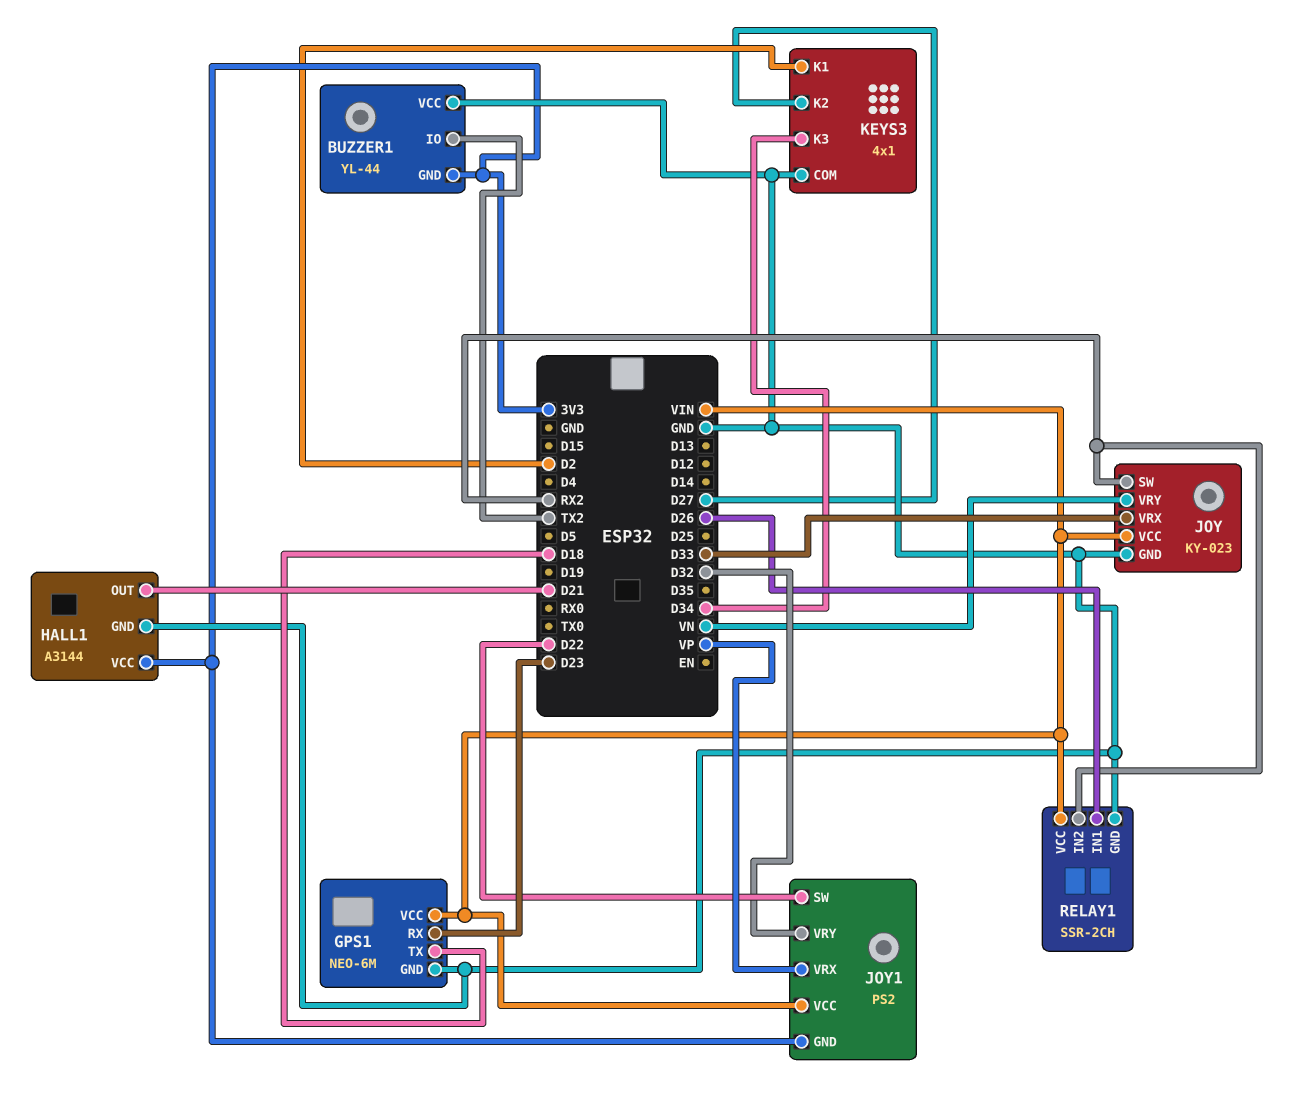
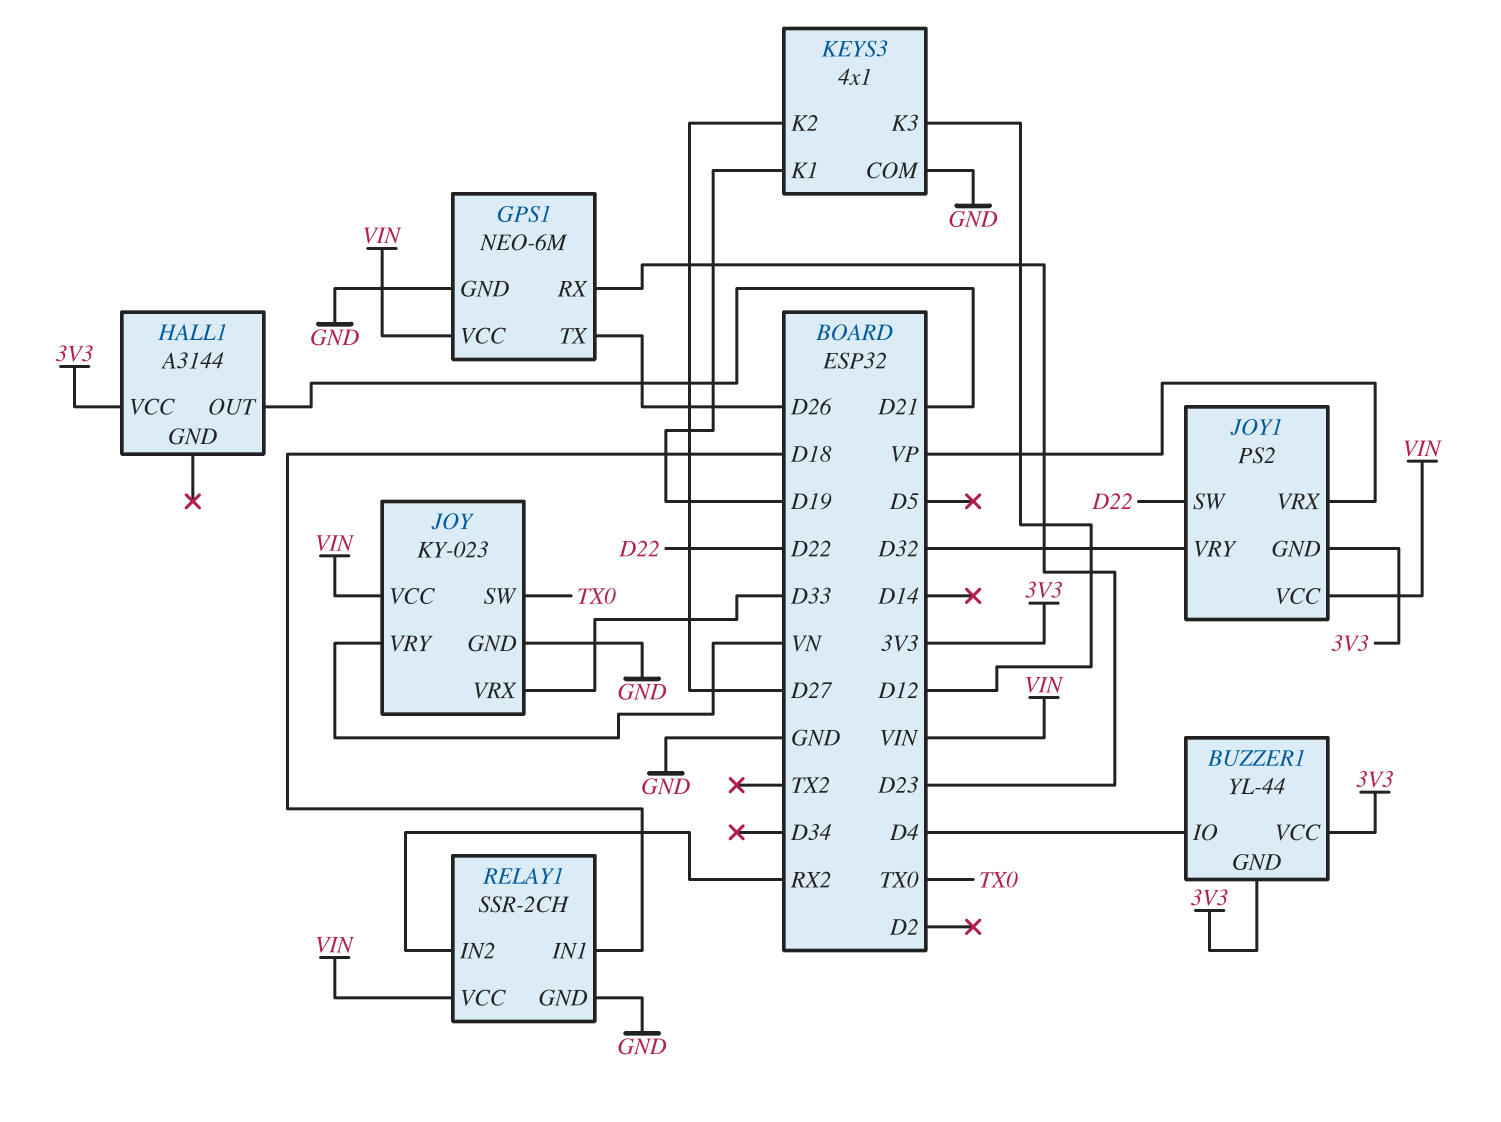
BUZZER1 pin IO: TX2 -> D4
BUZZER1 pin VCC: GND -> 3V3
GPS1 pin TX: D18 -> D26
HALL1 pin GND: GND -> none
JOY pin SW: RX2 -> TX0
KEYS3 pin K1: D2 -> D19
KEYS3 pin K3: D34 -> D12
RELAY1 pin IN1: D26 -> D18

